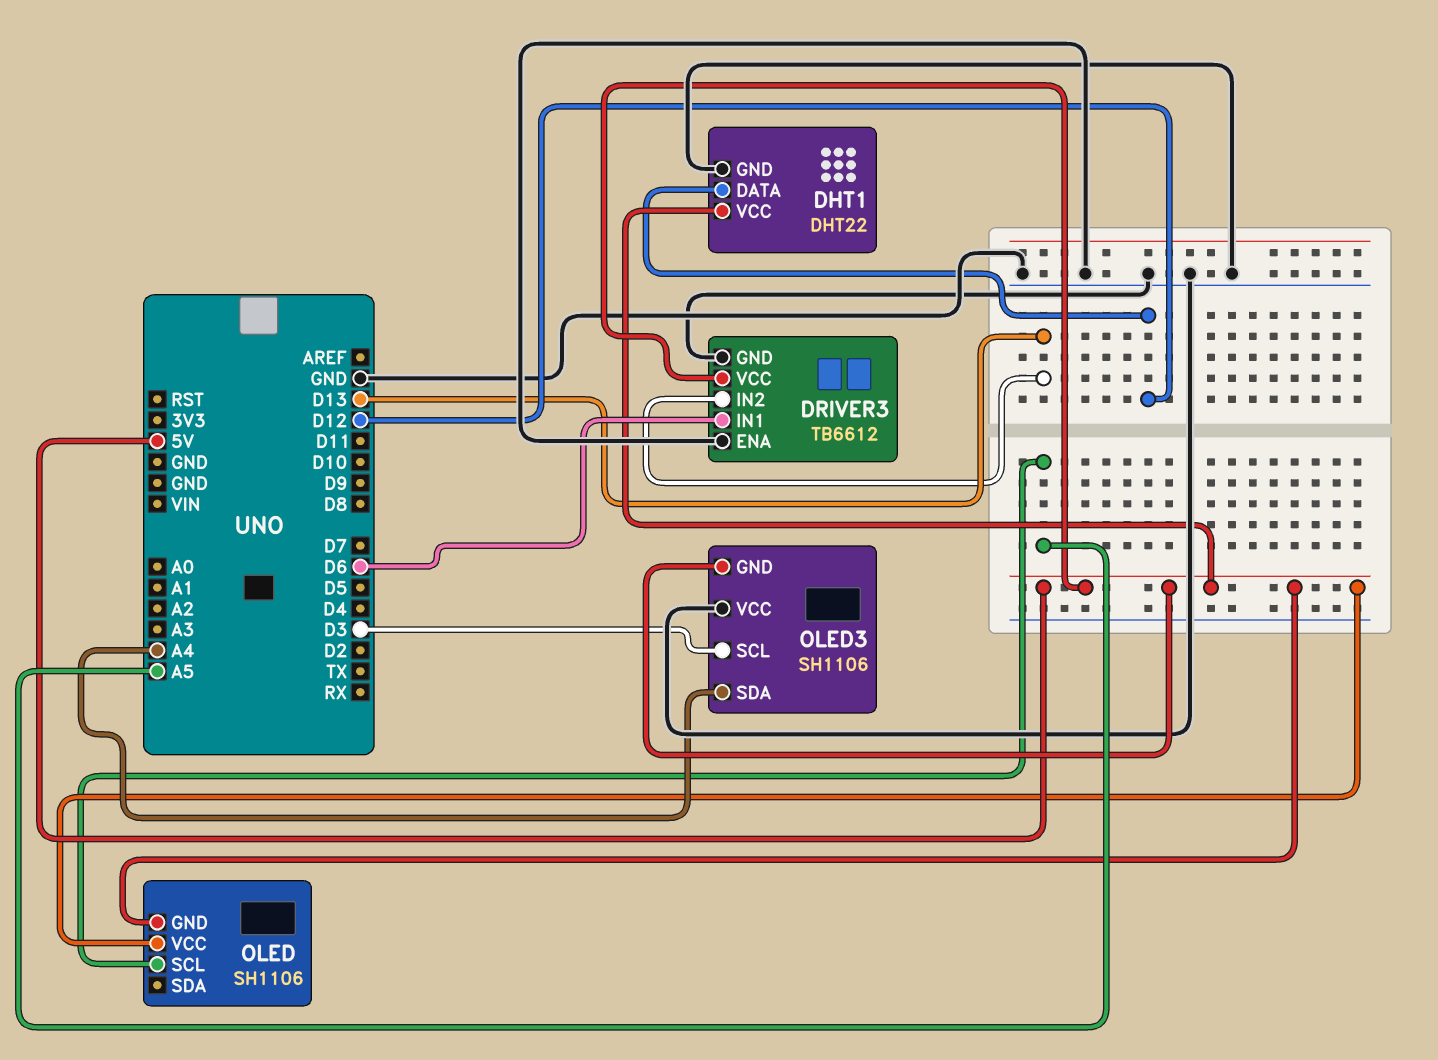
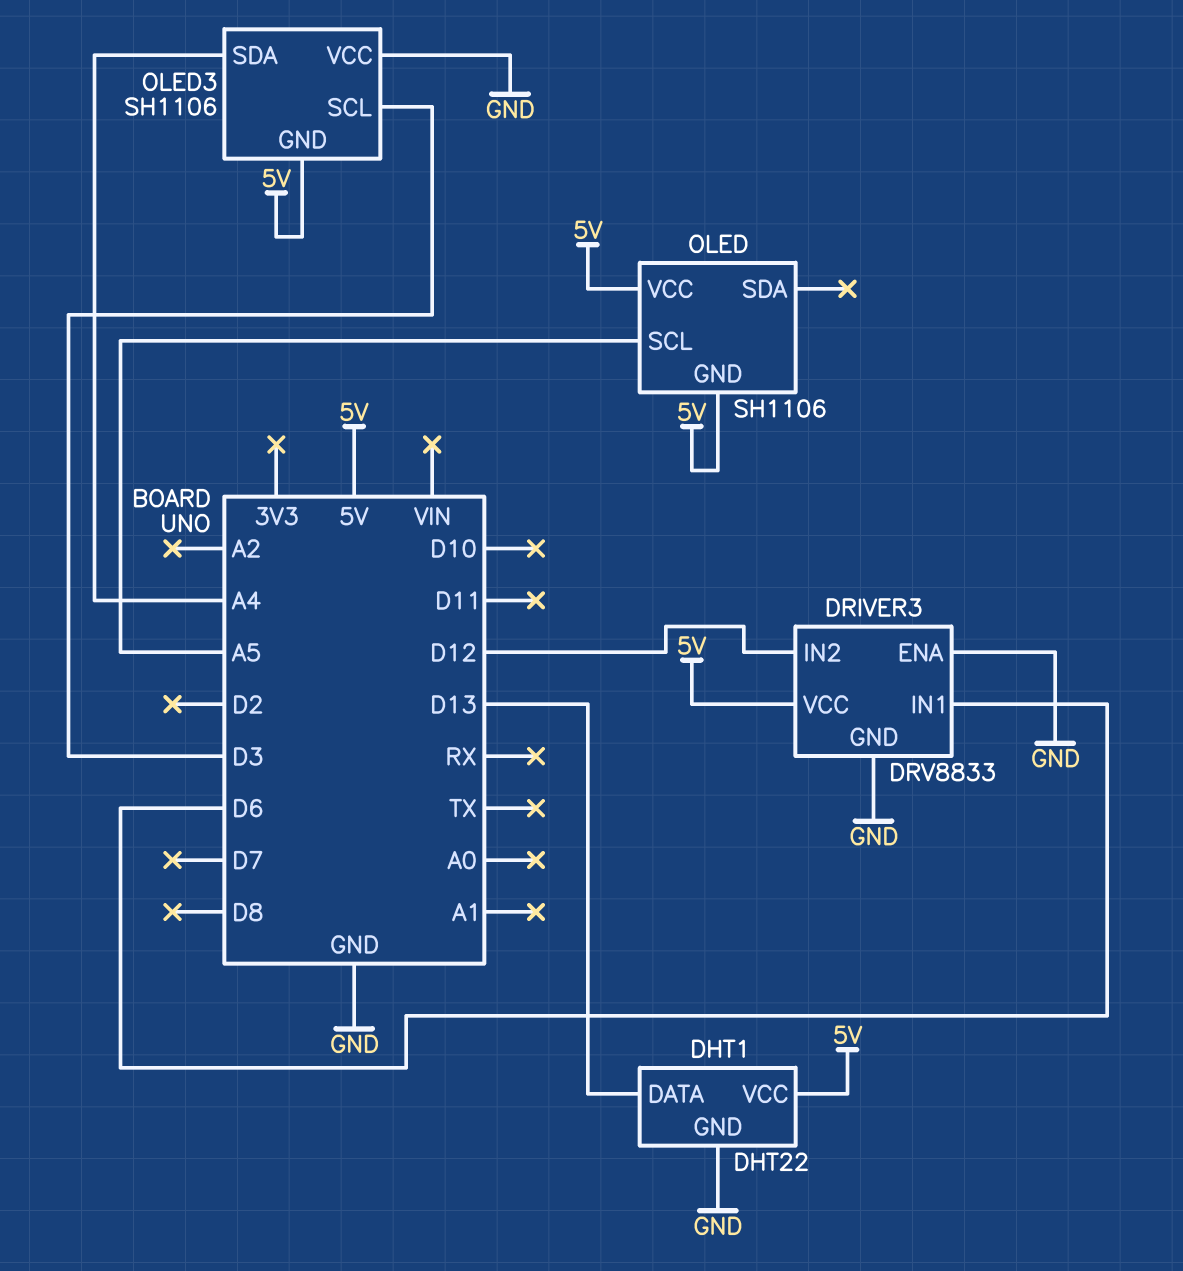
DHT1 pin DATA: D12 -> D13
DRIVER3: TB6612 -> DRV8833
DRIVER3 pin IN2: D13 -> D12

